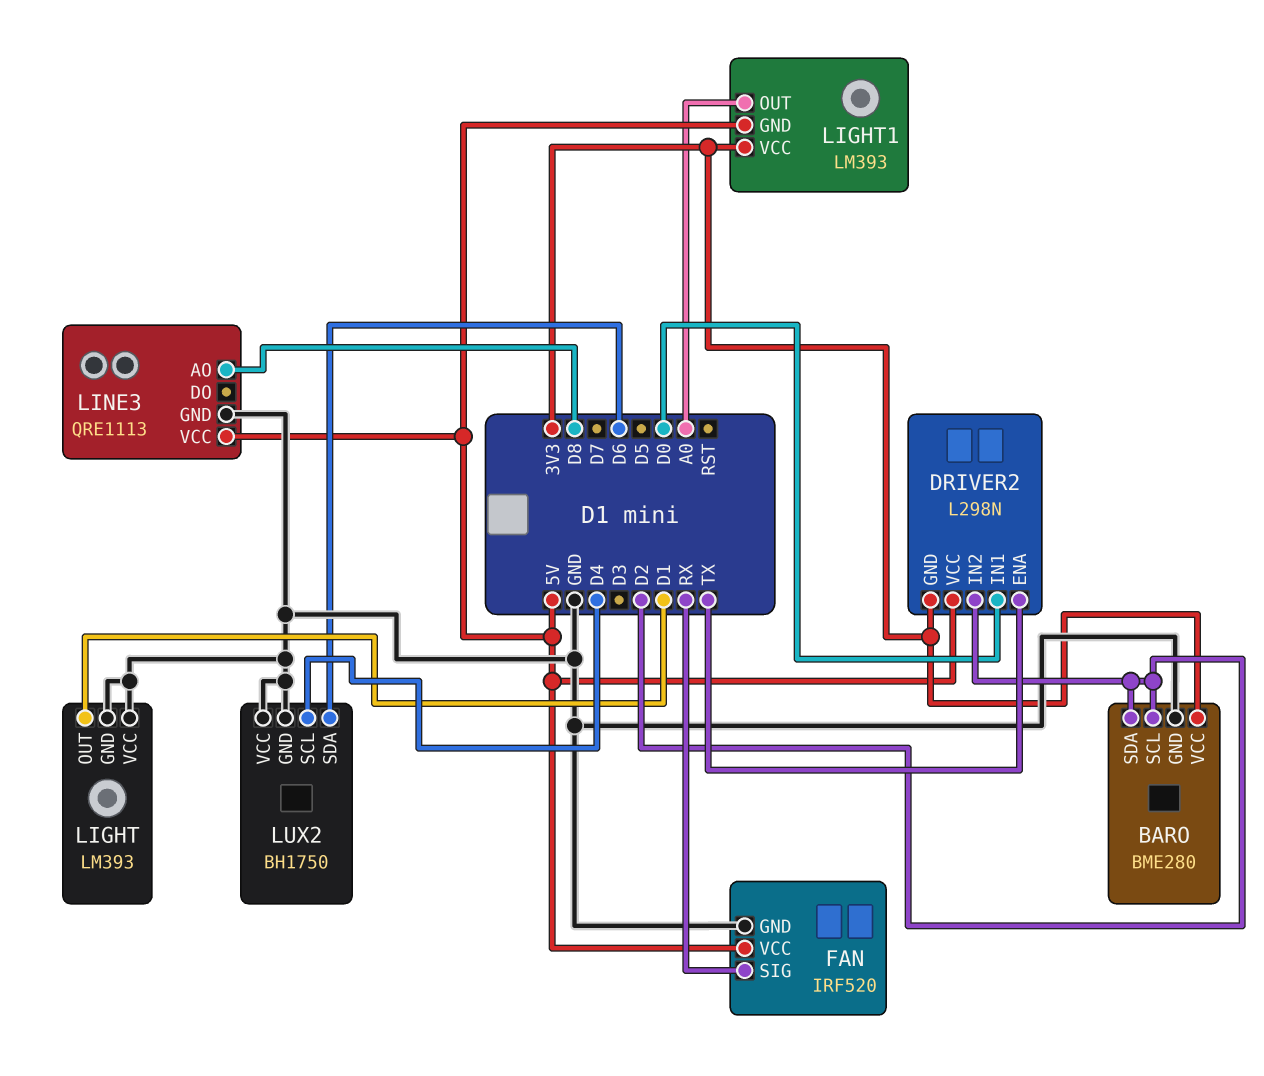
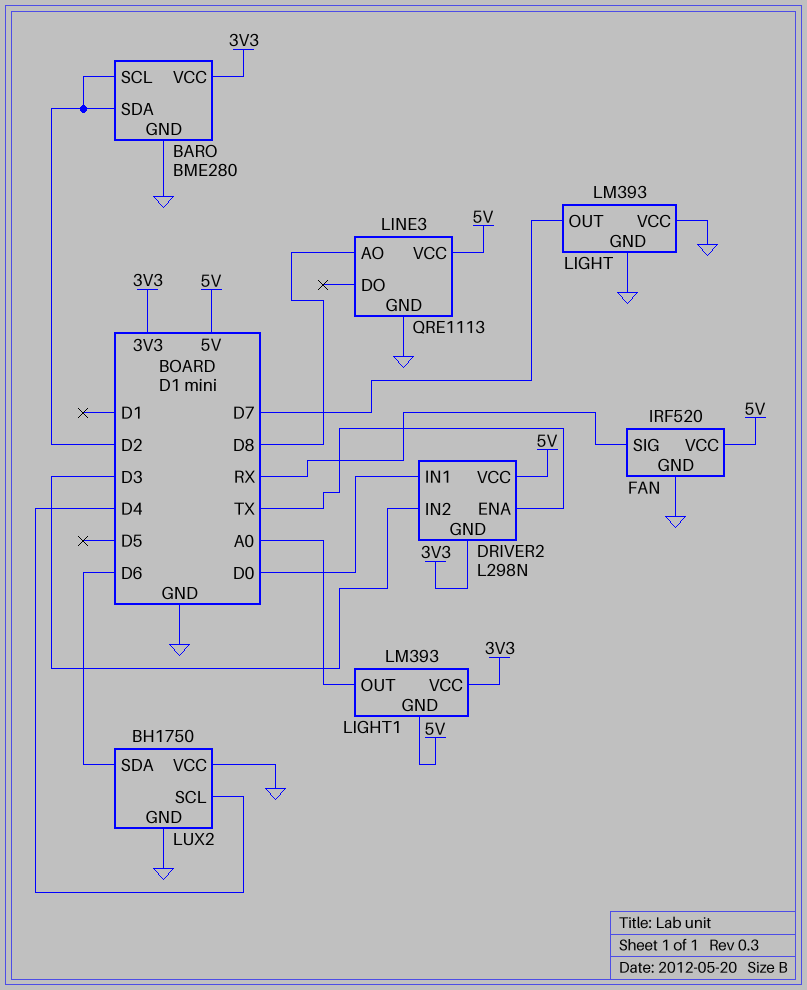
DRIVER2 pin IN2: D2 -> D3
LIGHT pin OUT: D1 -> D7

